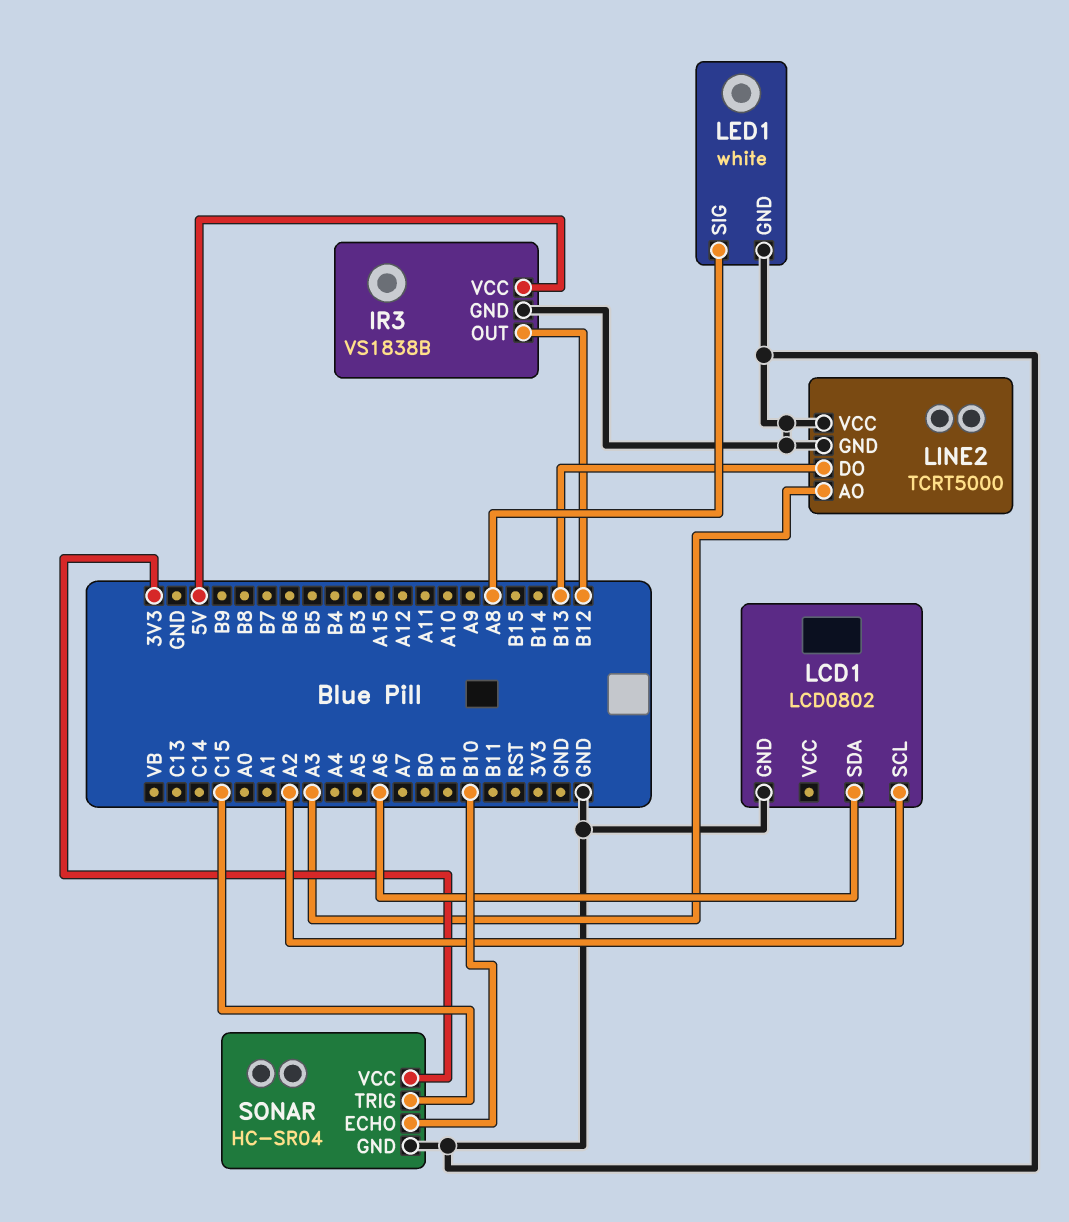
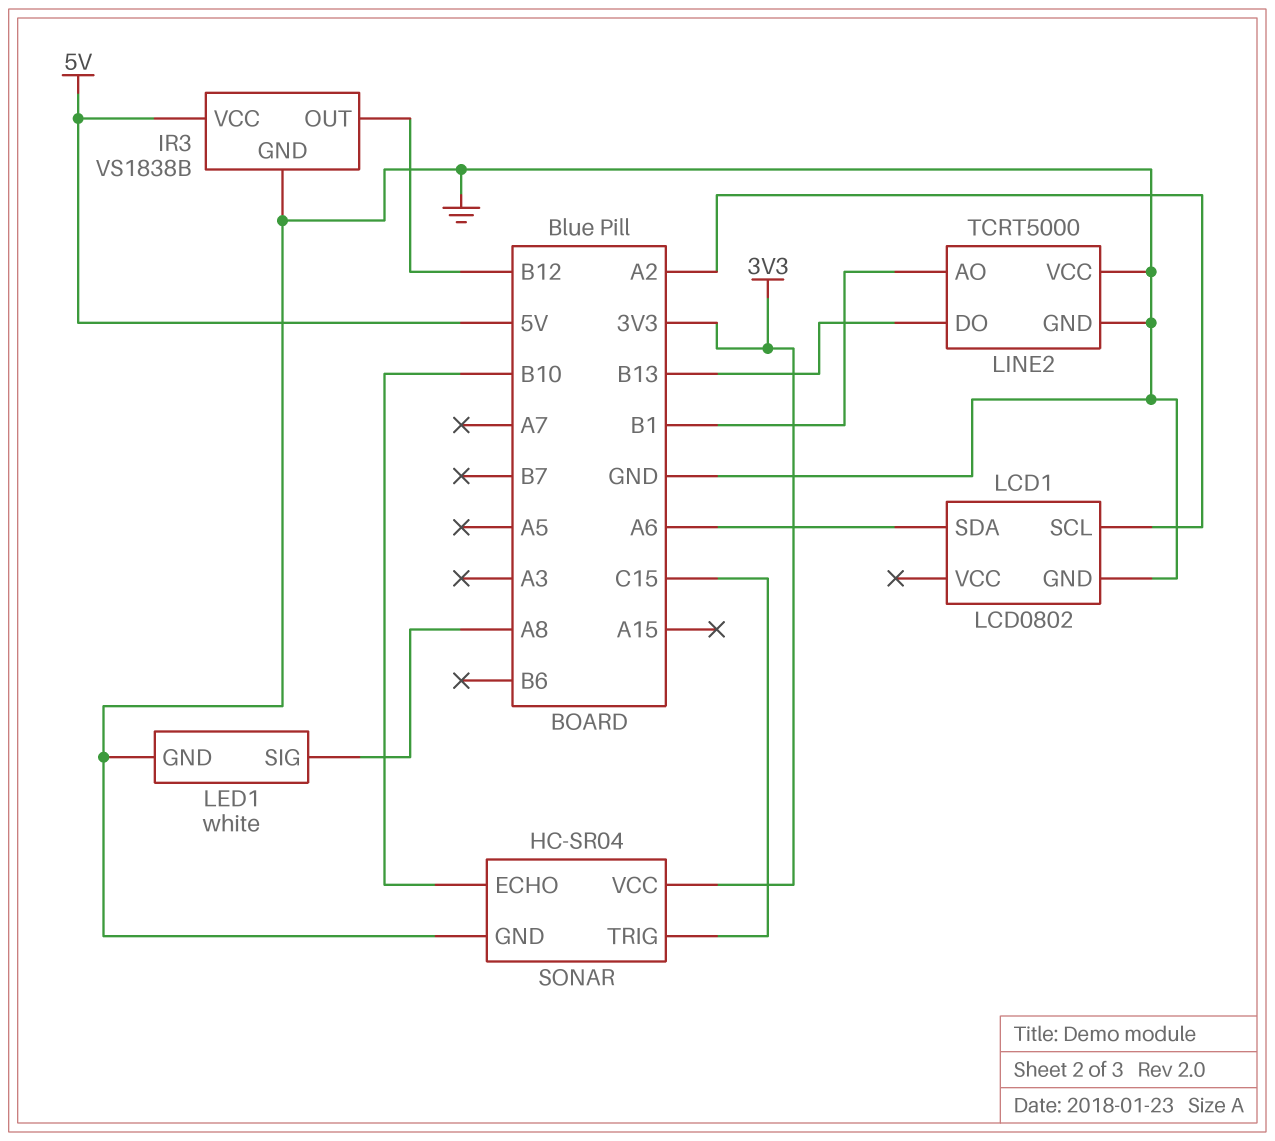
LINE2 pin AO: A3 -> B1

